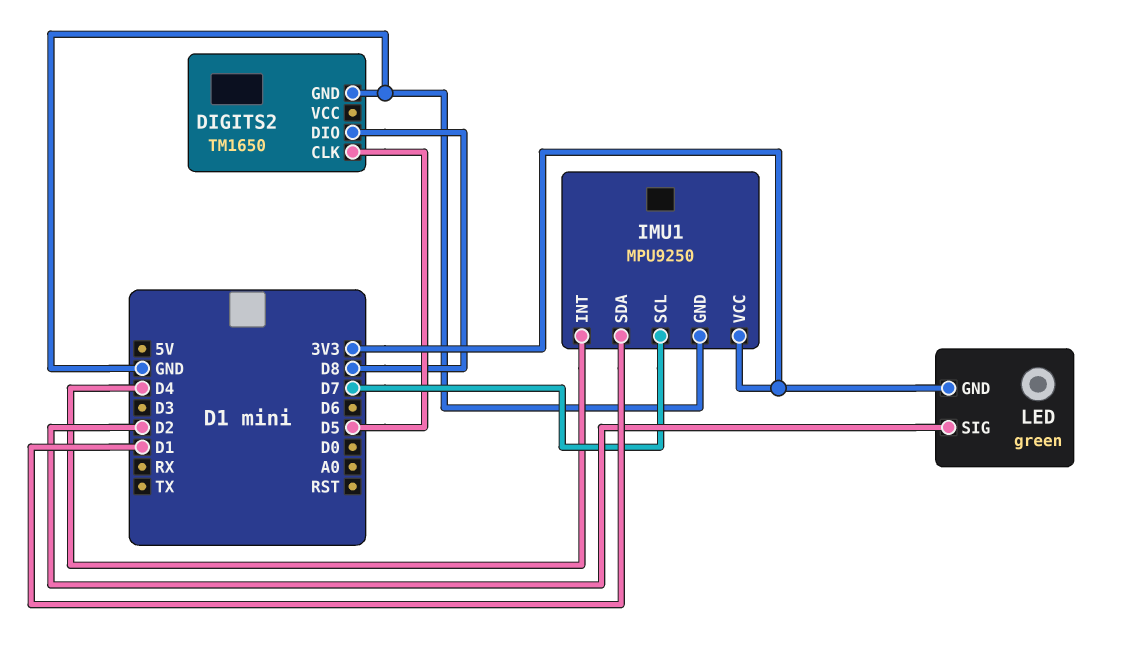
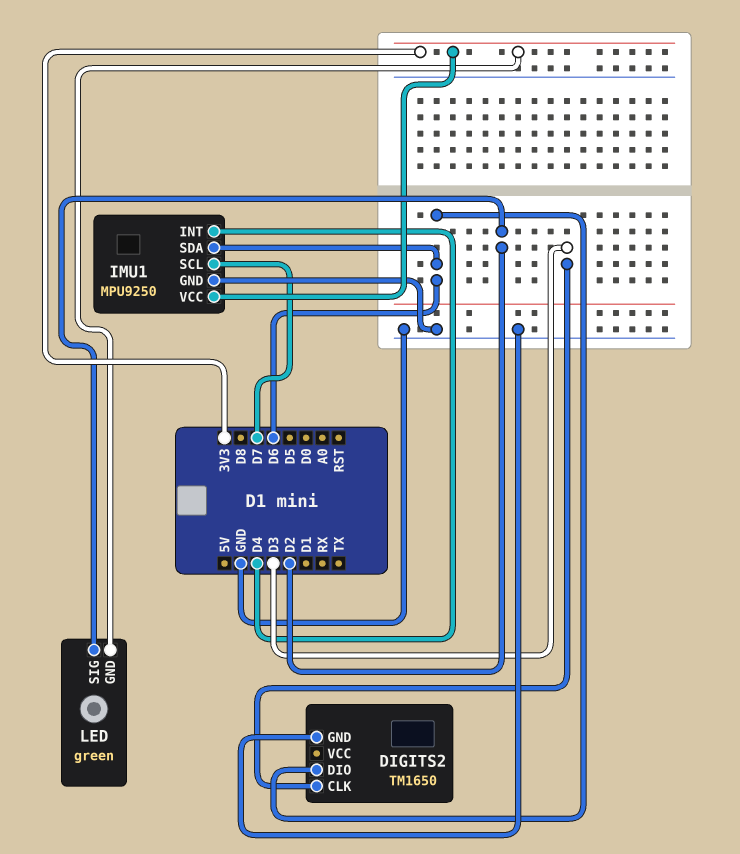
DIGITS2 pin CLK: D5 -> D3
DIGITS2 pin DIO: D8 -> D6
IMU1 pin SDA: D1 -> D6

